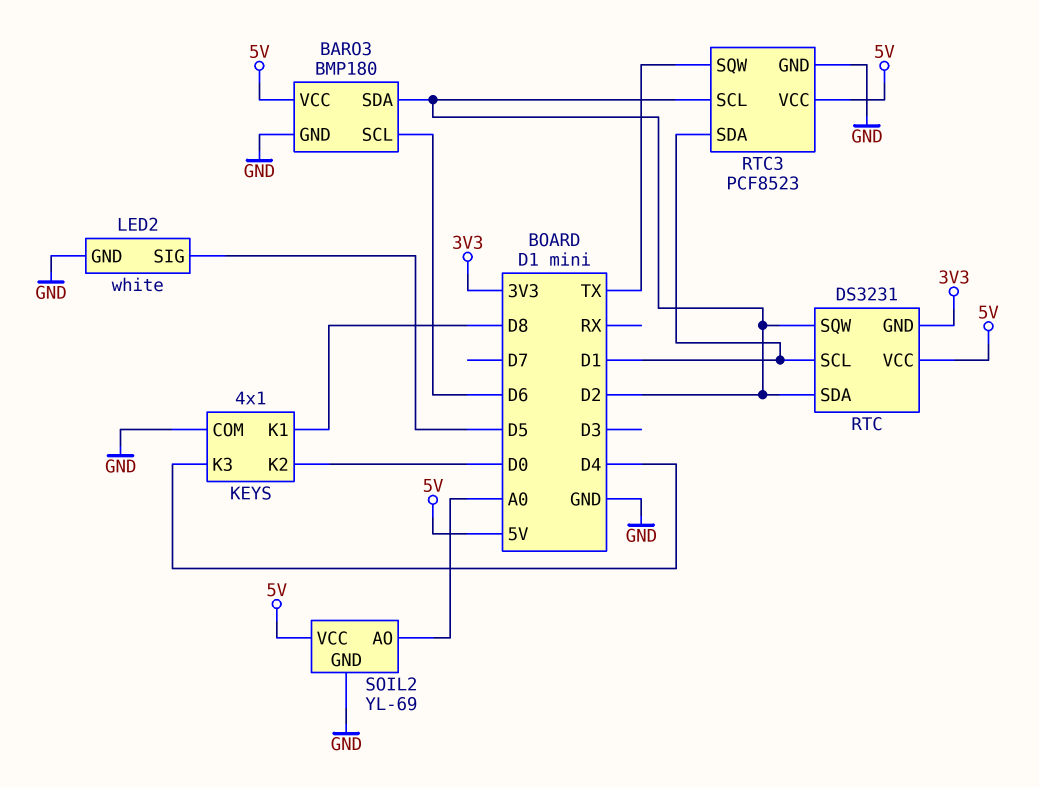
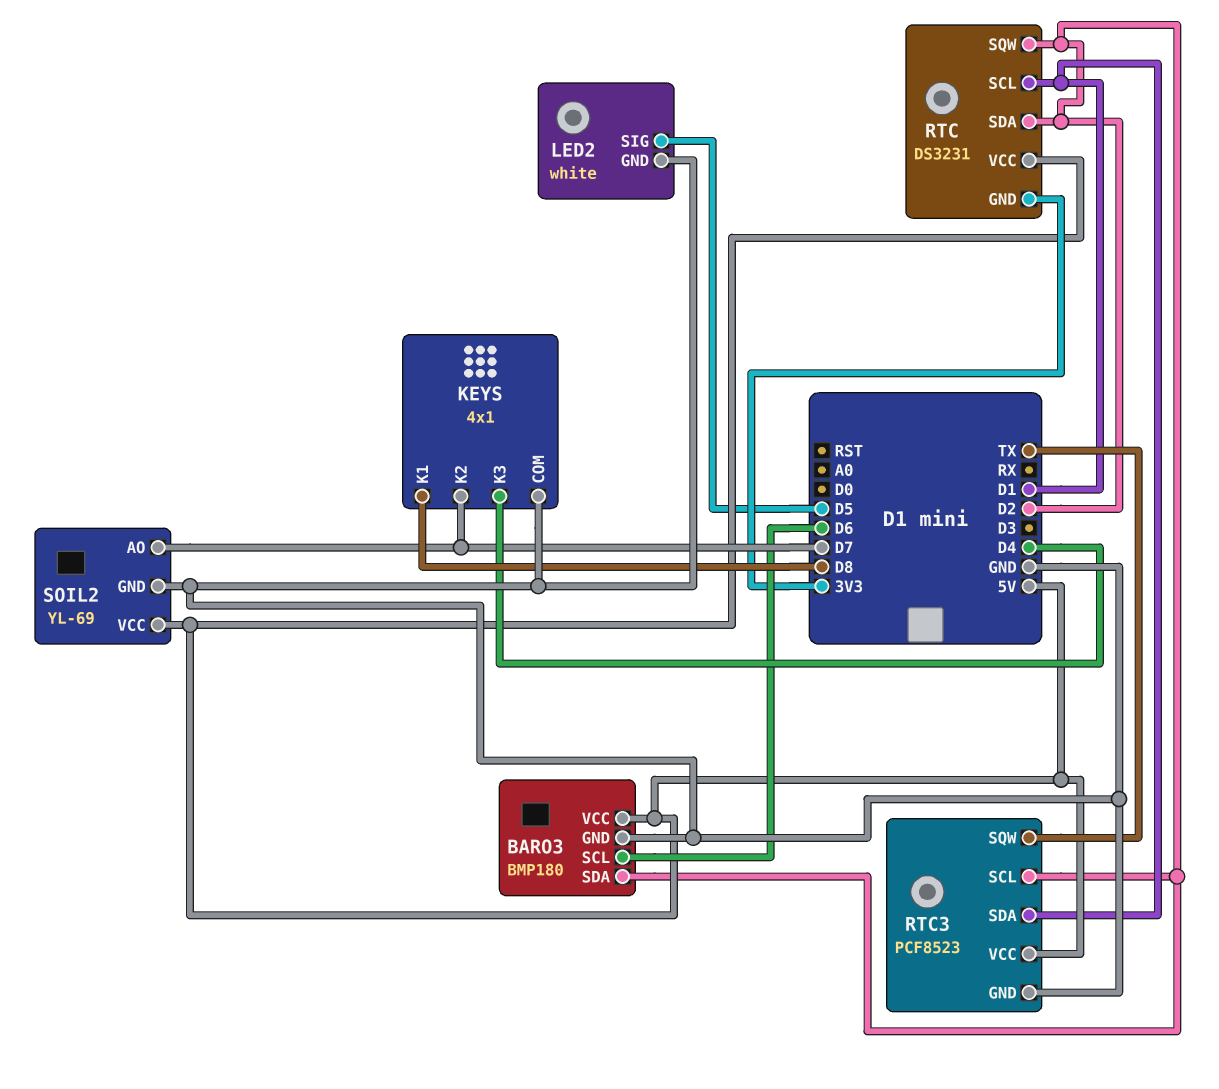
KEYS pin K2: D0 -> D7
SOIL2 pin AO: A0 -> D7

